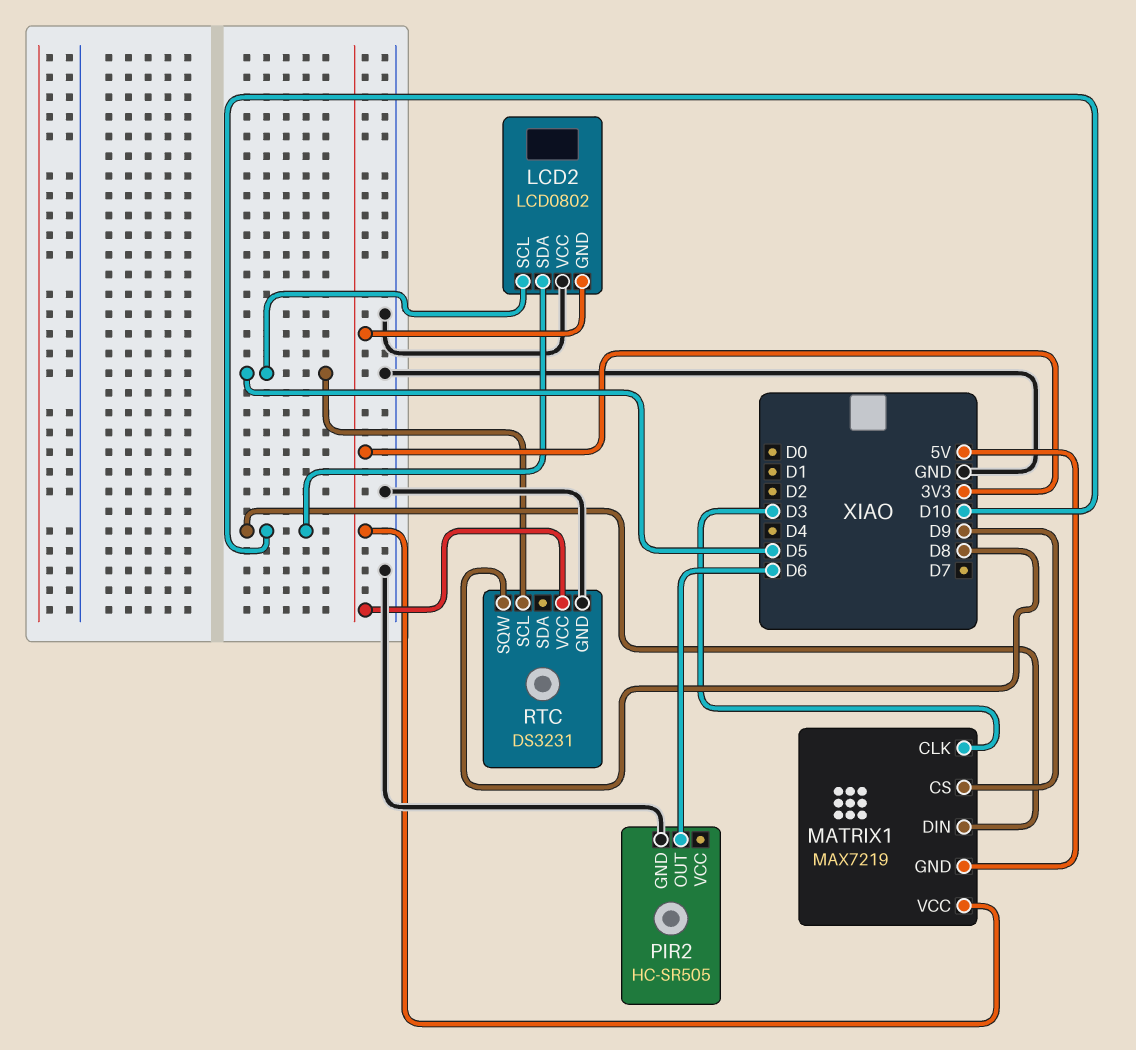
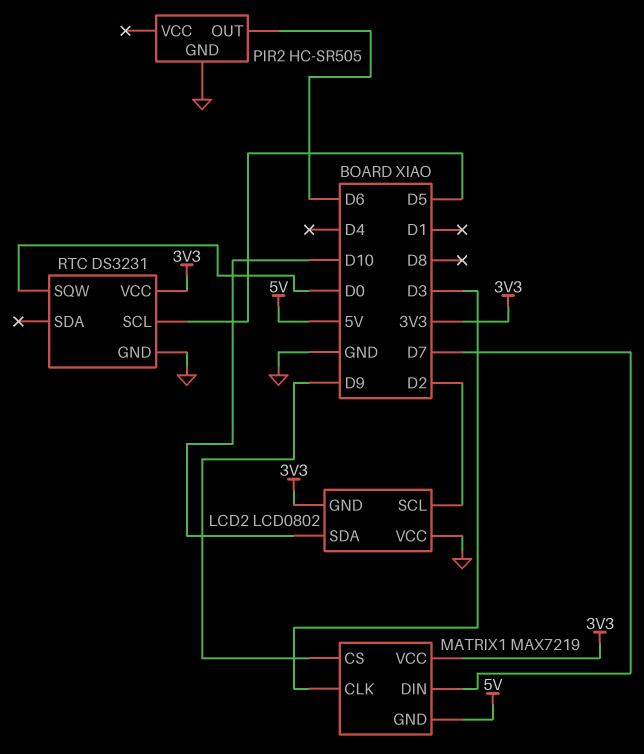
LCD2 pin SCL: D5 -> D2
MATRIX1 pin DIN: D10 -> D7
RTC pin SQW: D8 -> D0

